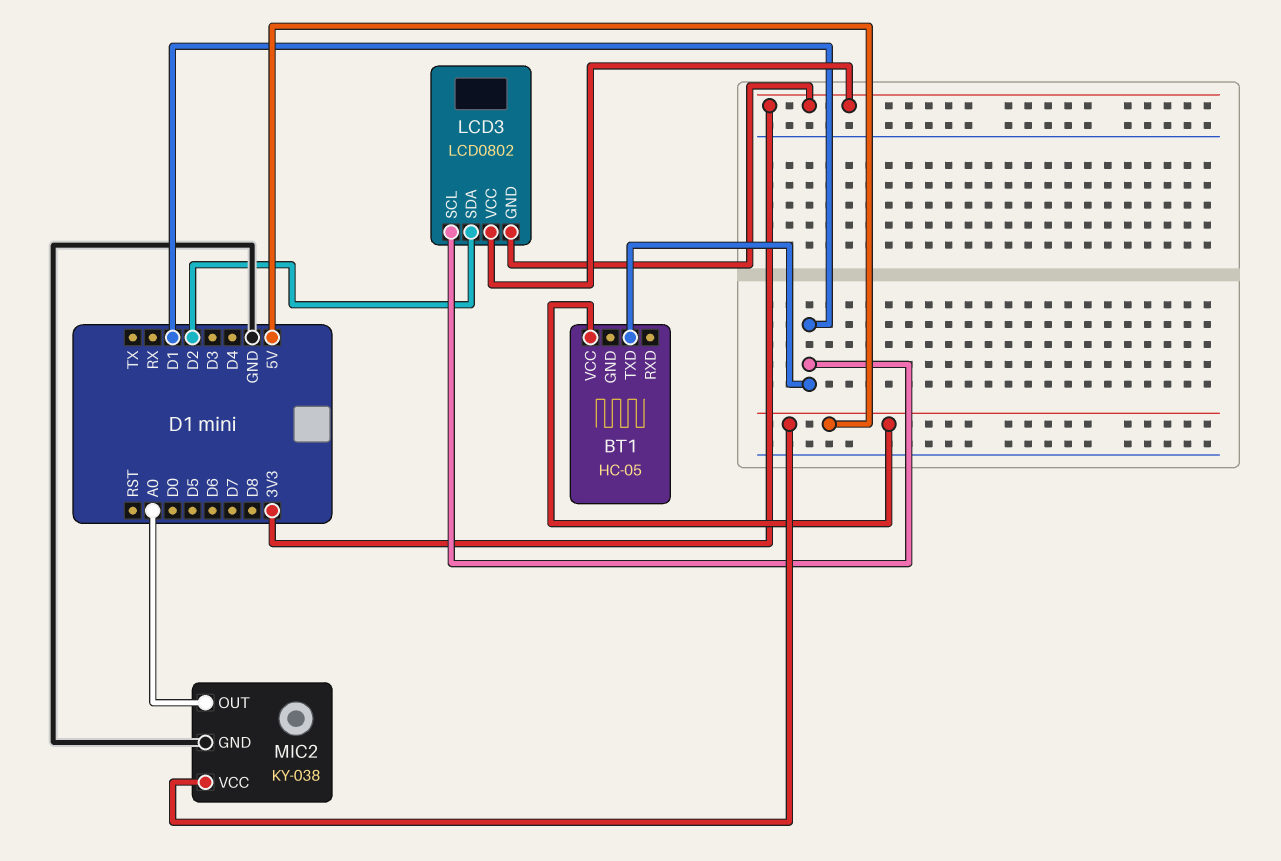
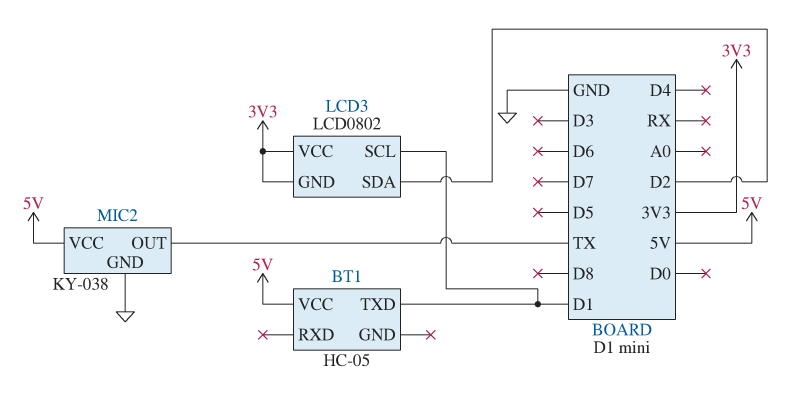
MIC2 pin OUT: A0 -> TX

